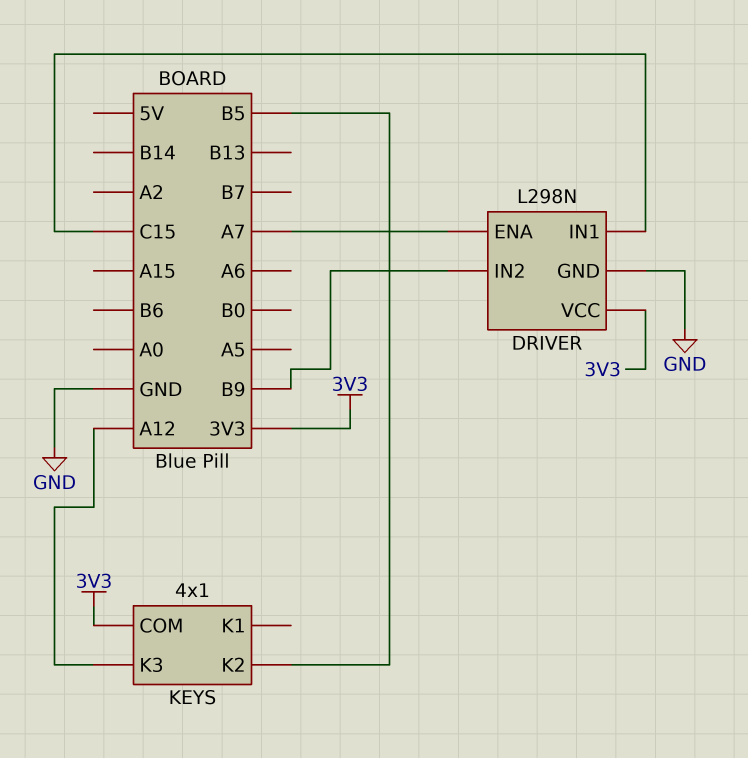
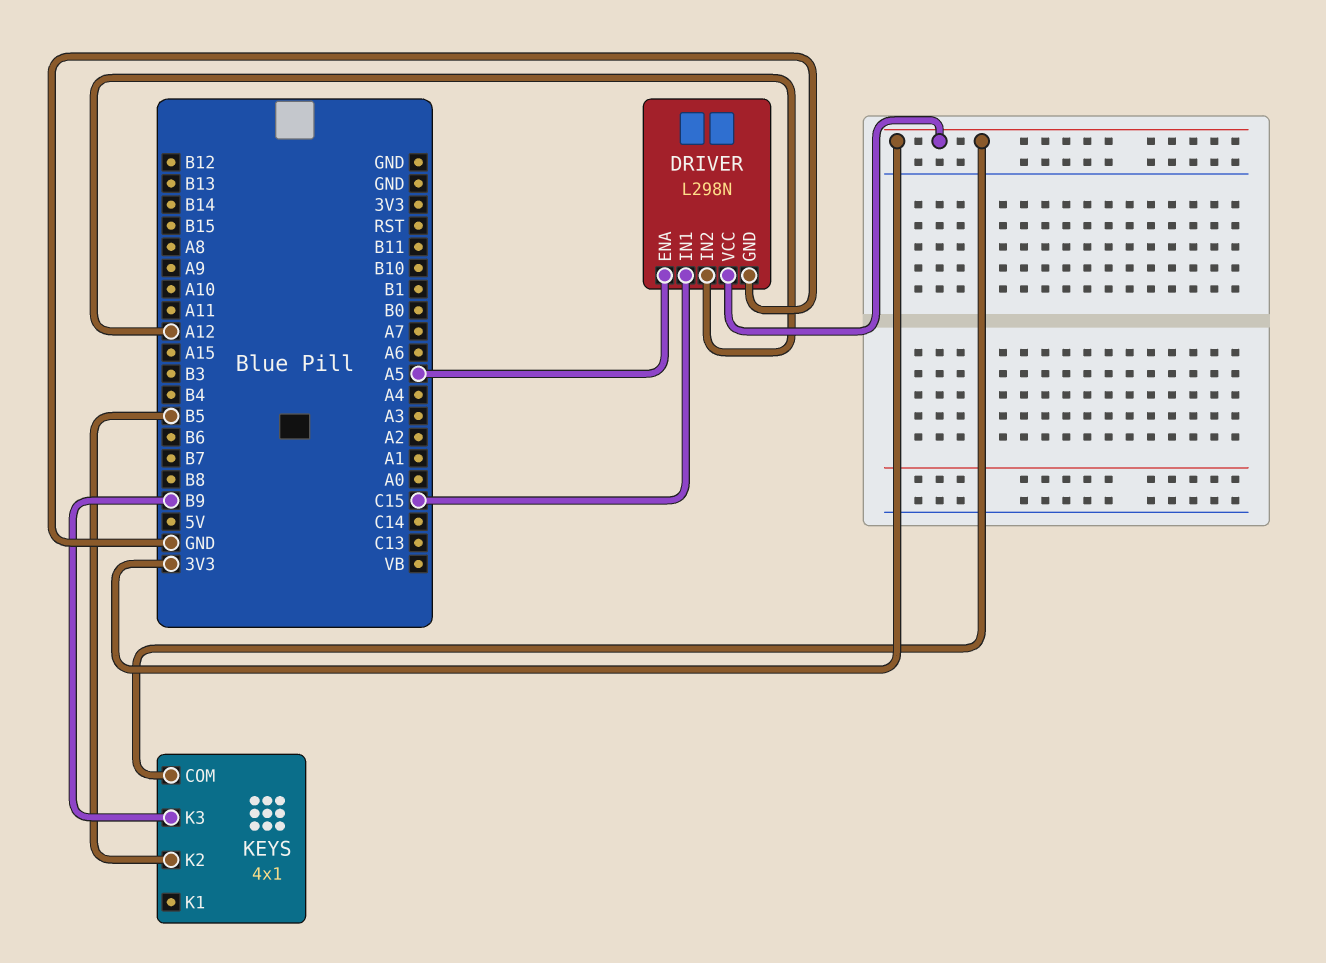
DRIVER pin ENA: A7 -> A5
DRIVER pin IN2: B9 -> A12
KEYS pin K3: A12 -> B9

